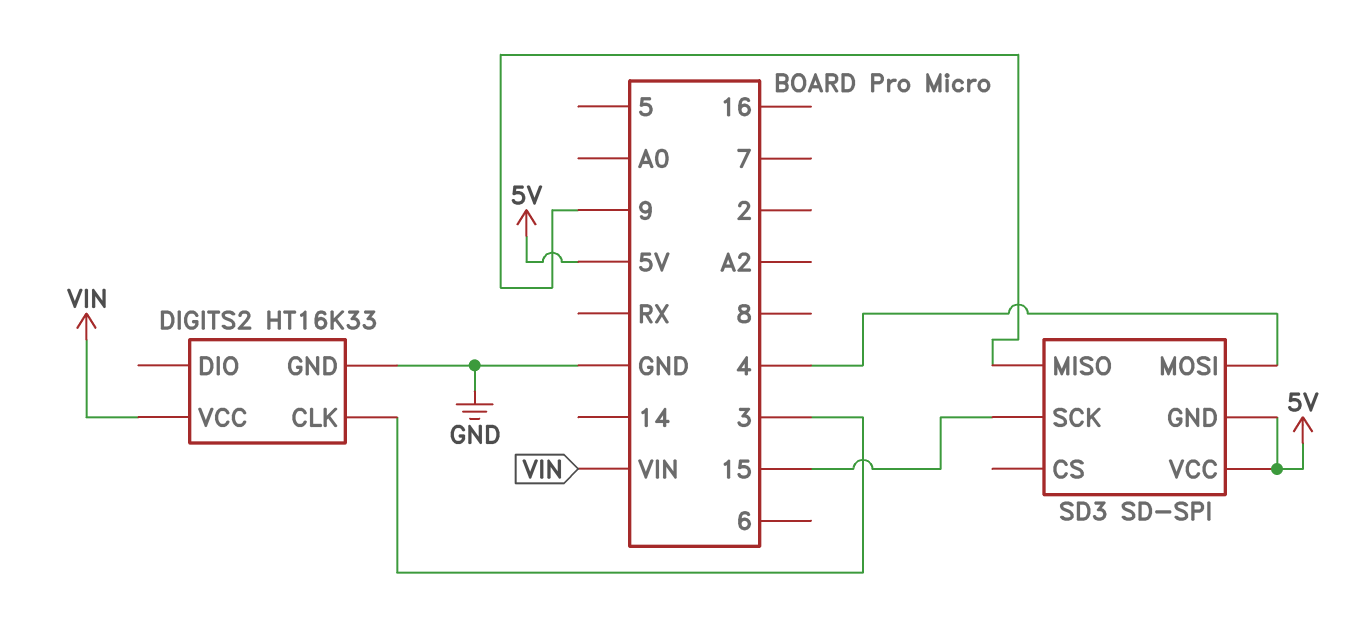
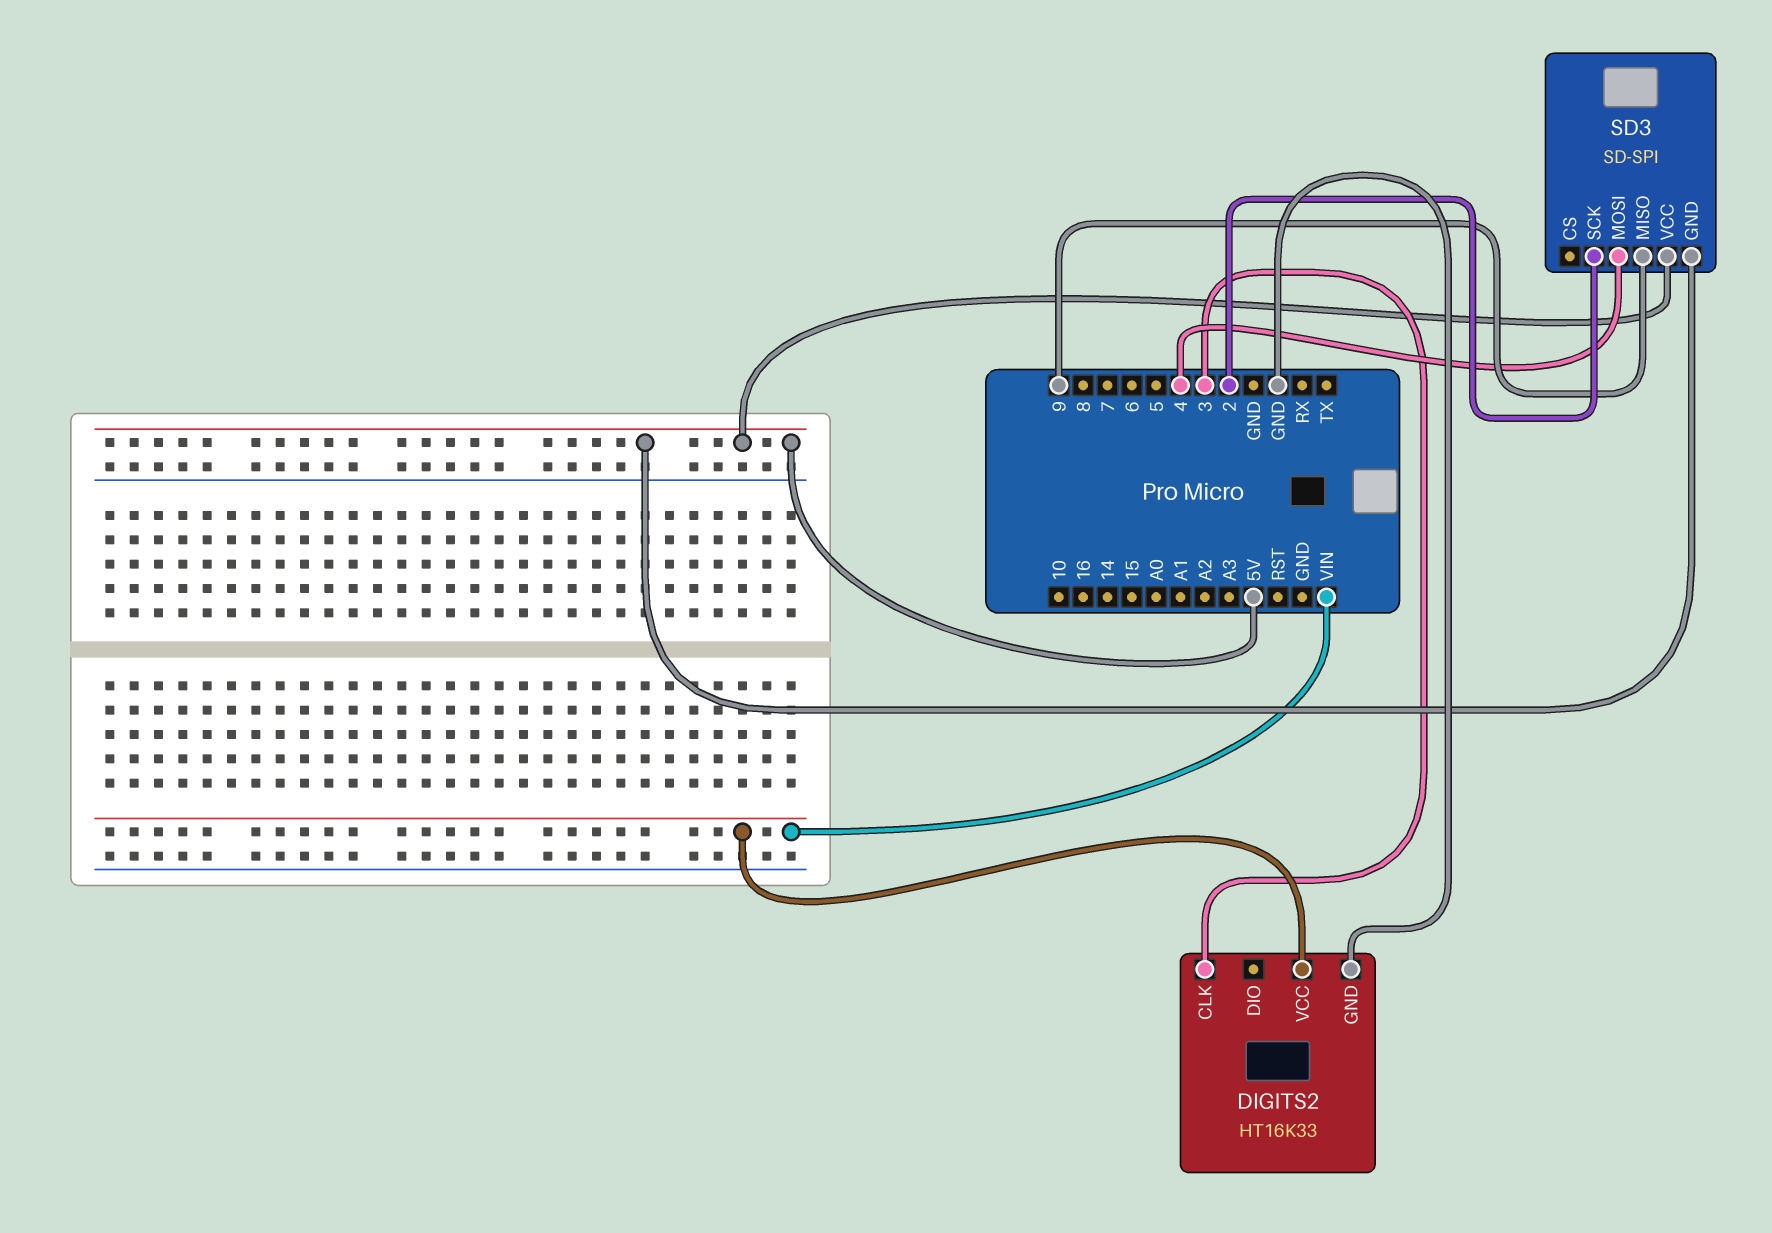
SD3 pin SCK: 15 -> 2

